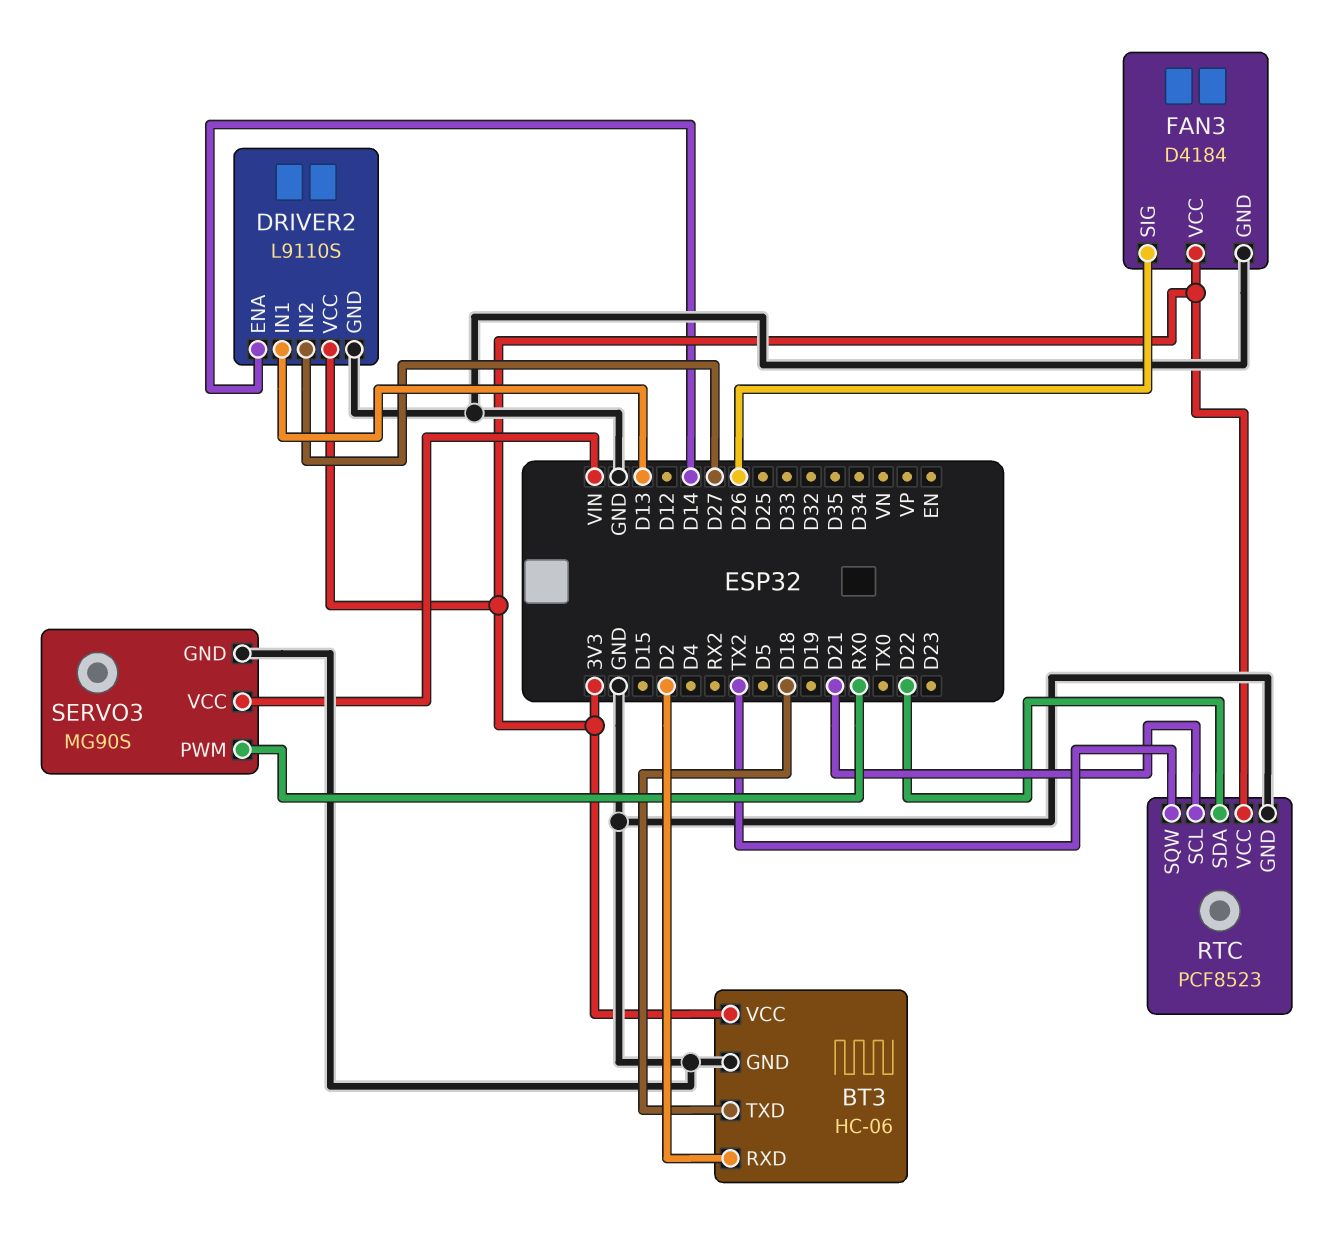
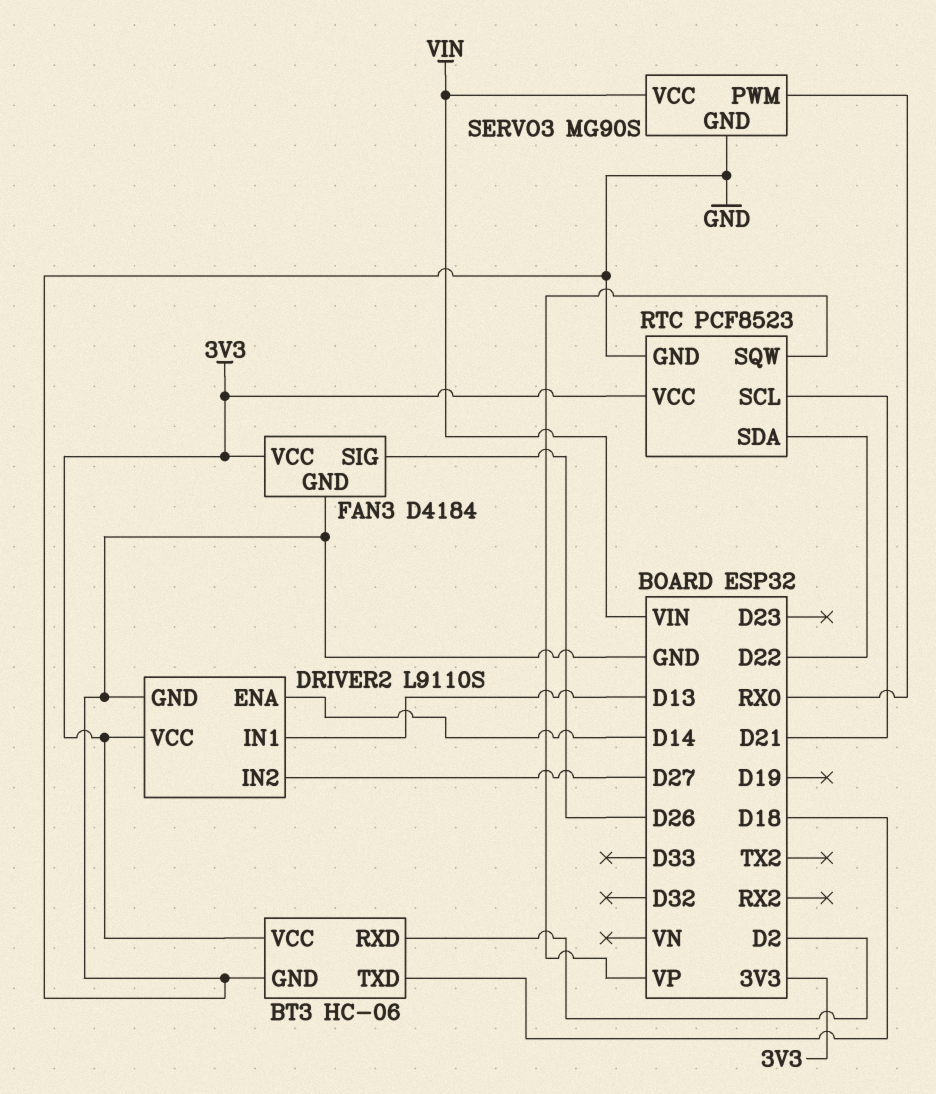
RTC pin SQW: TX2 -> VP

